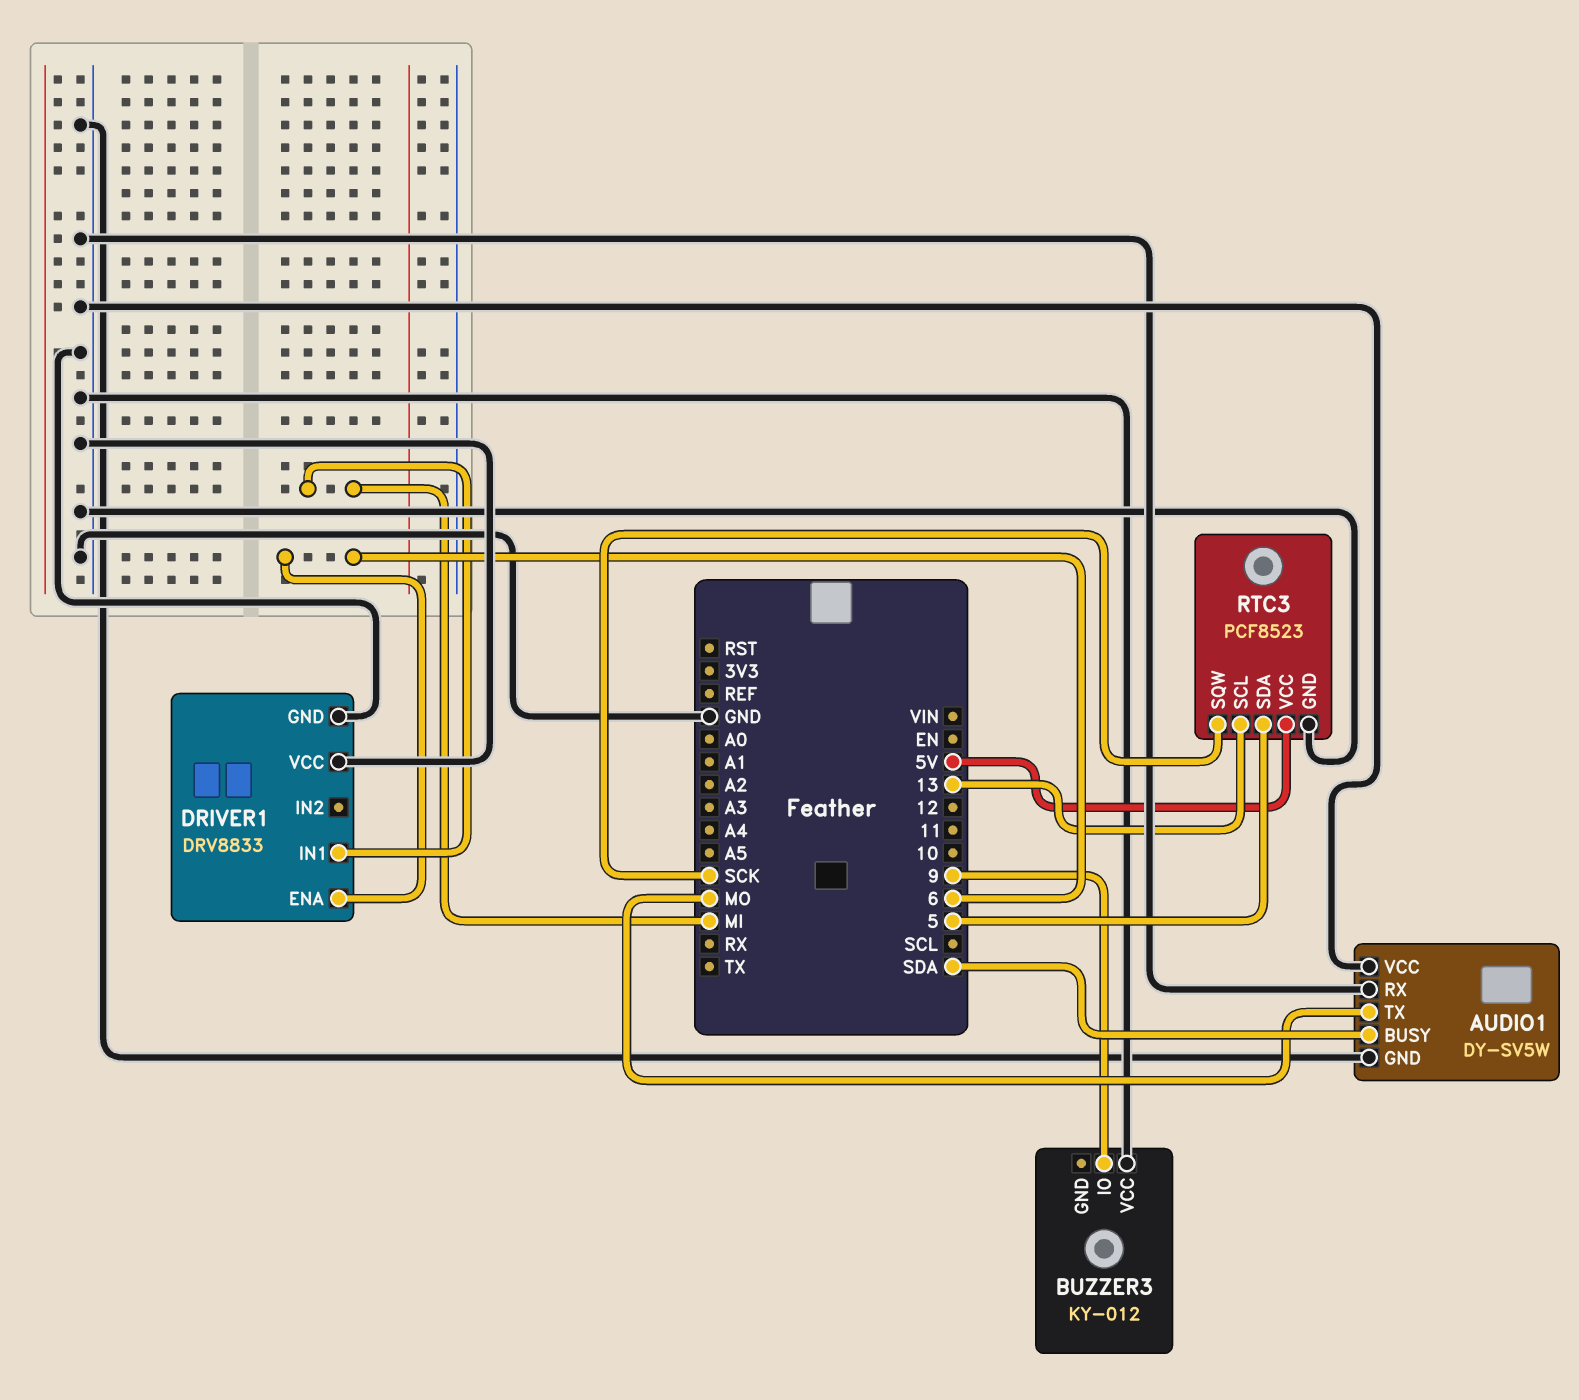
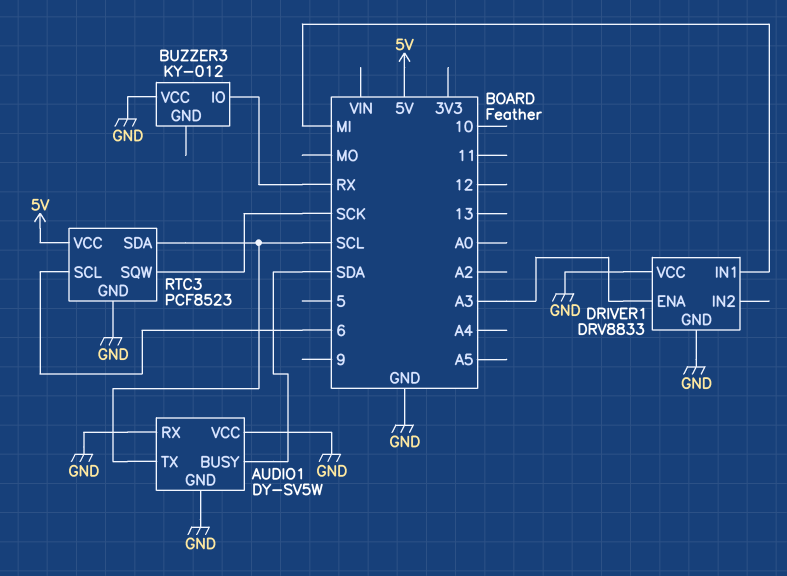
AUDIO1 pin TX: MO -> SCL
BUZZER3 pin IO: 9 -> RX
DRIVER1 pin ENA: 6 -> A3
RTC3 pin SCL: 13 -> 6
RTC3 pin SDA: 5 -> SCL

